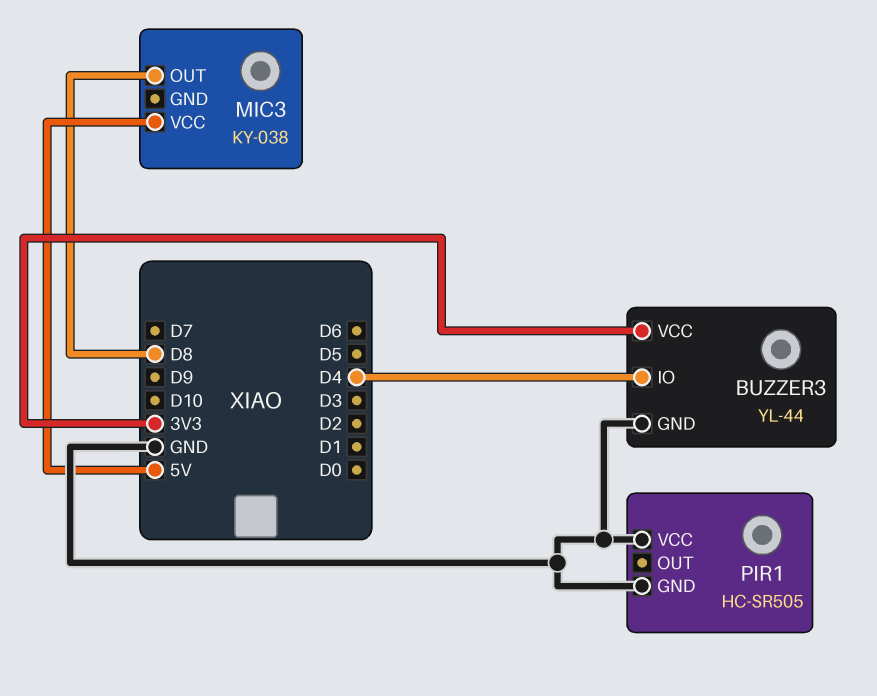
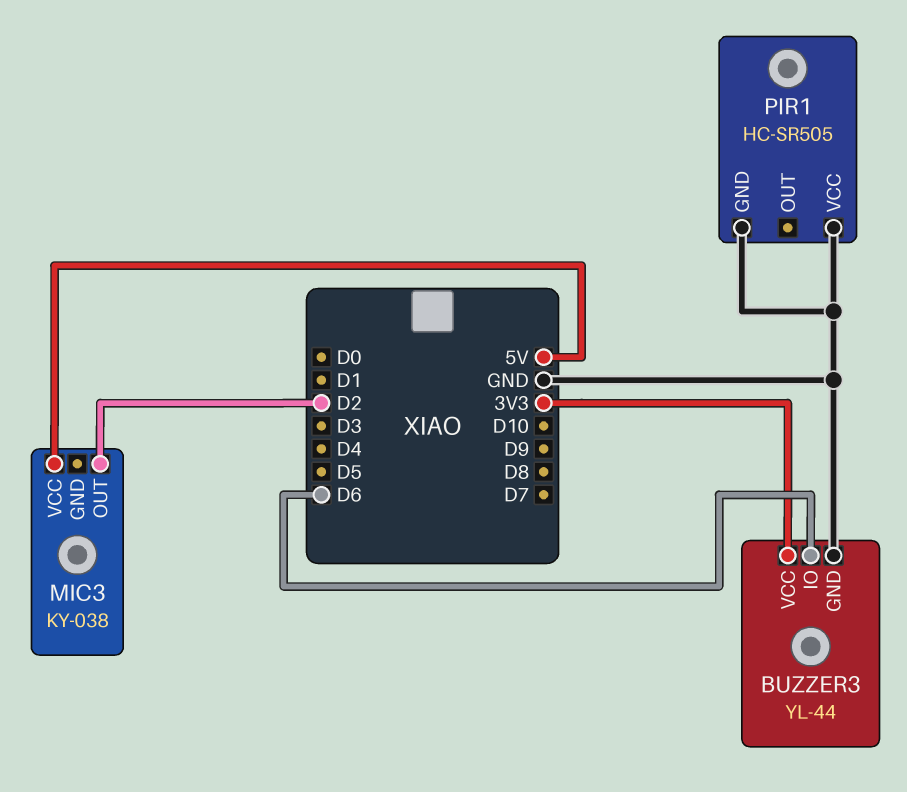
BUZZER3 pin IO: D4 -> D6
MIC3 pin OUT: D8 -> D2

